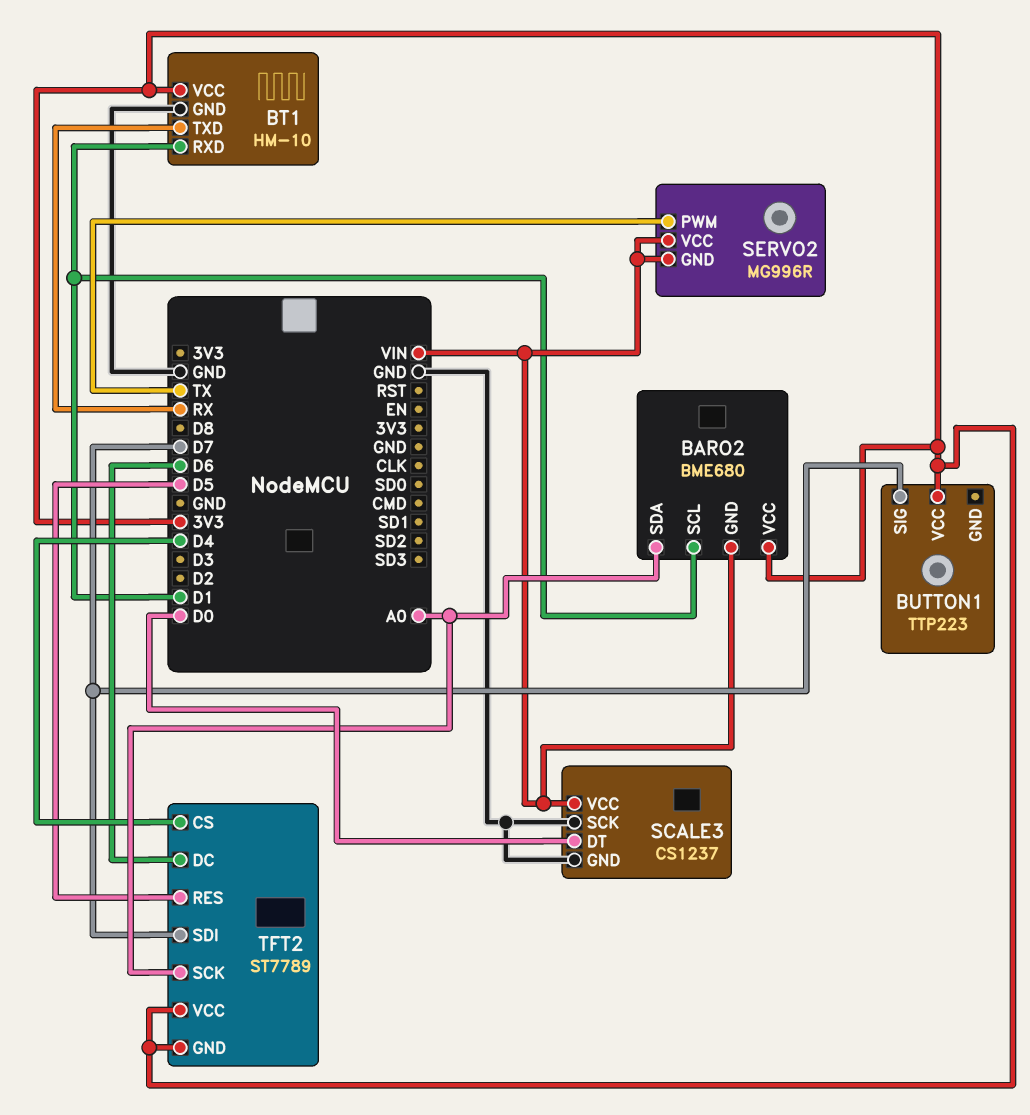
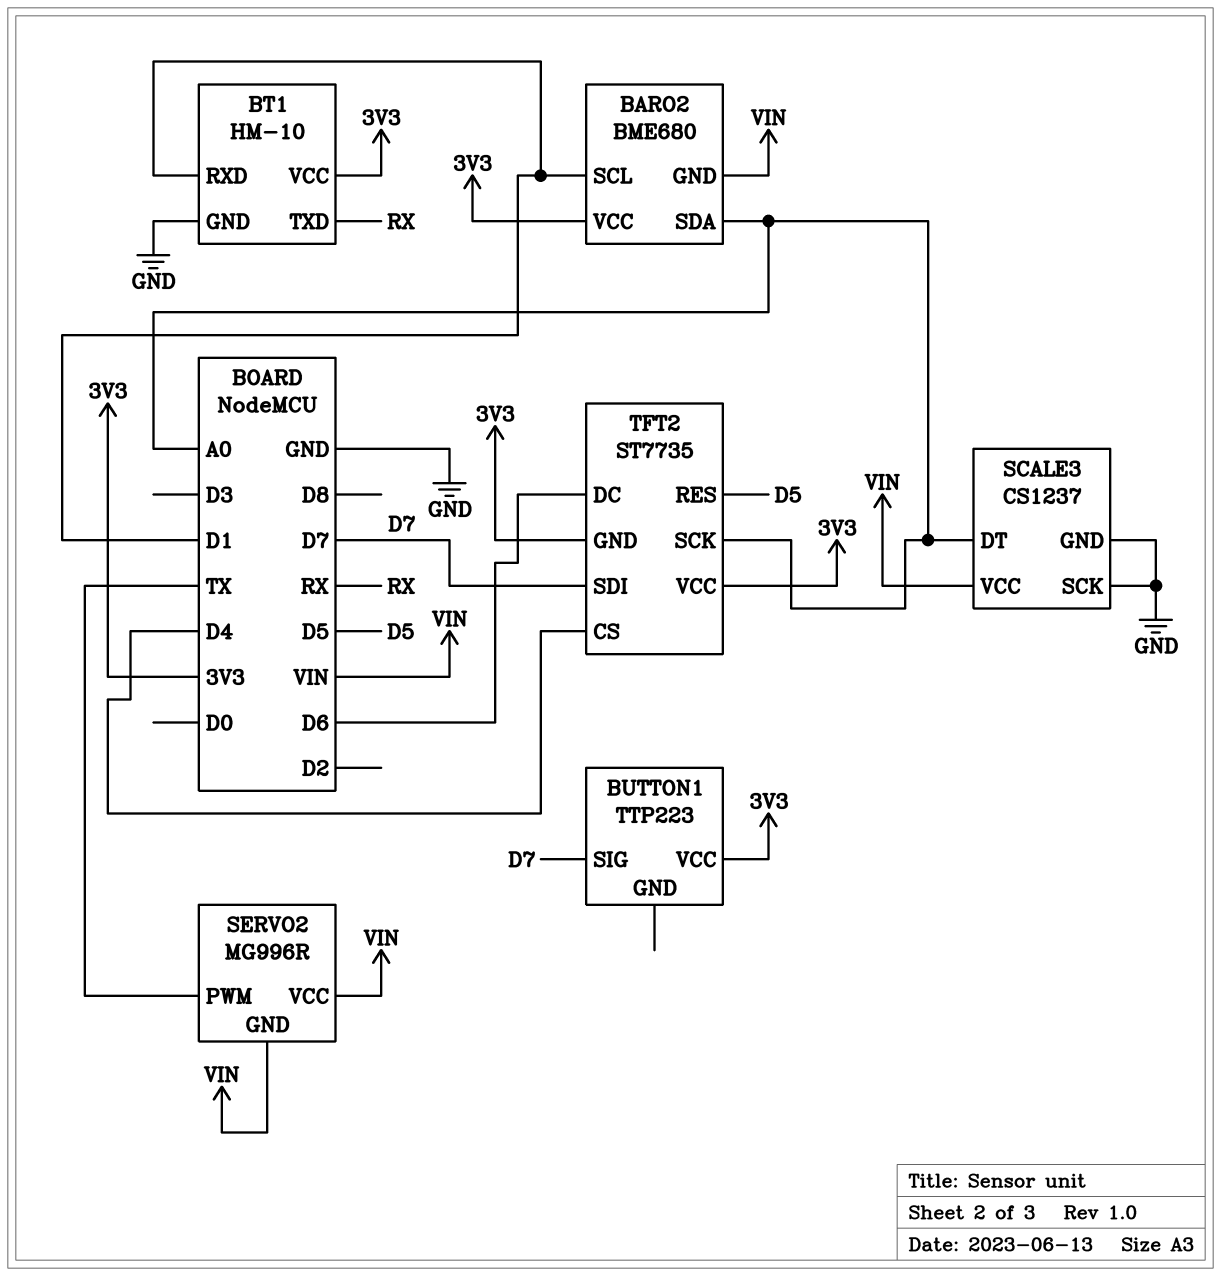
SCALE3 pin DT: D0 -> A0
TFT2: ST7789 -> ST7735

